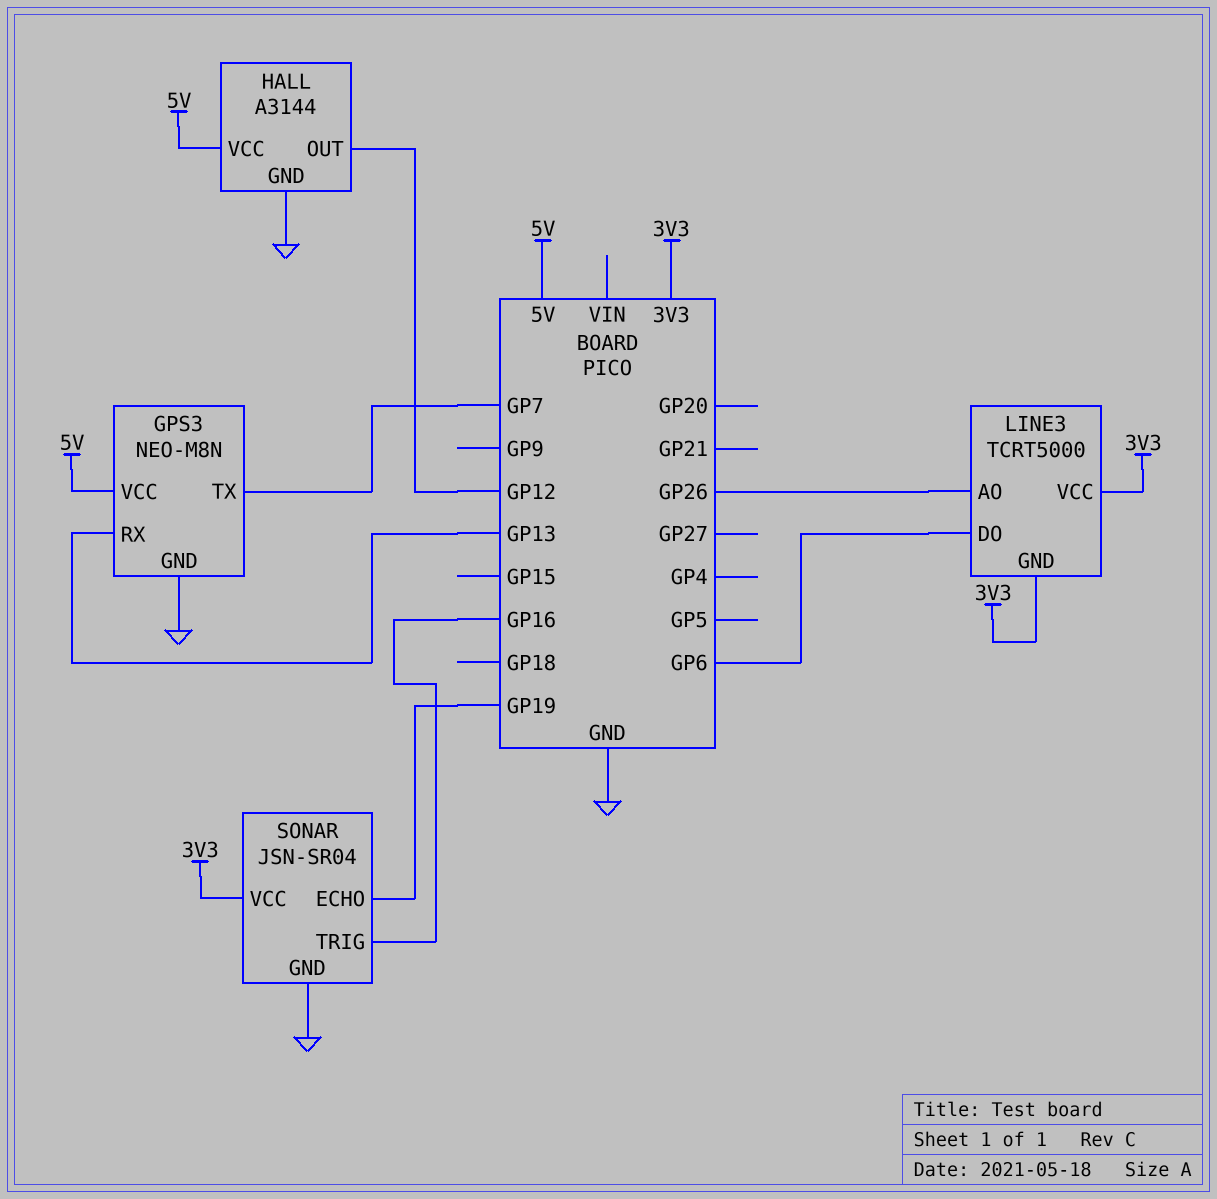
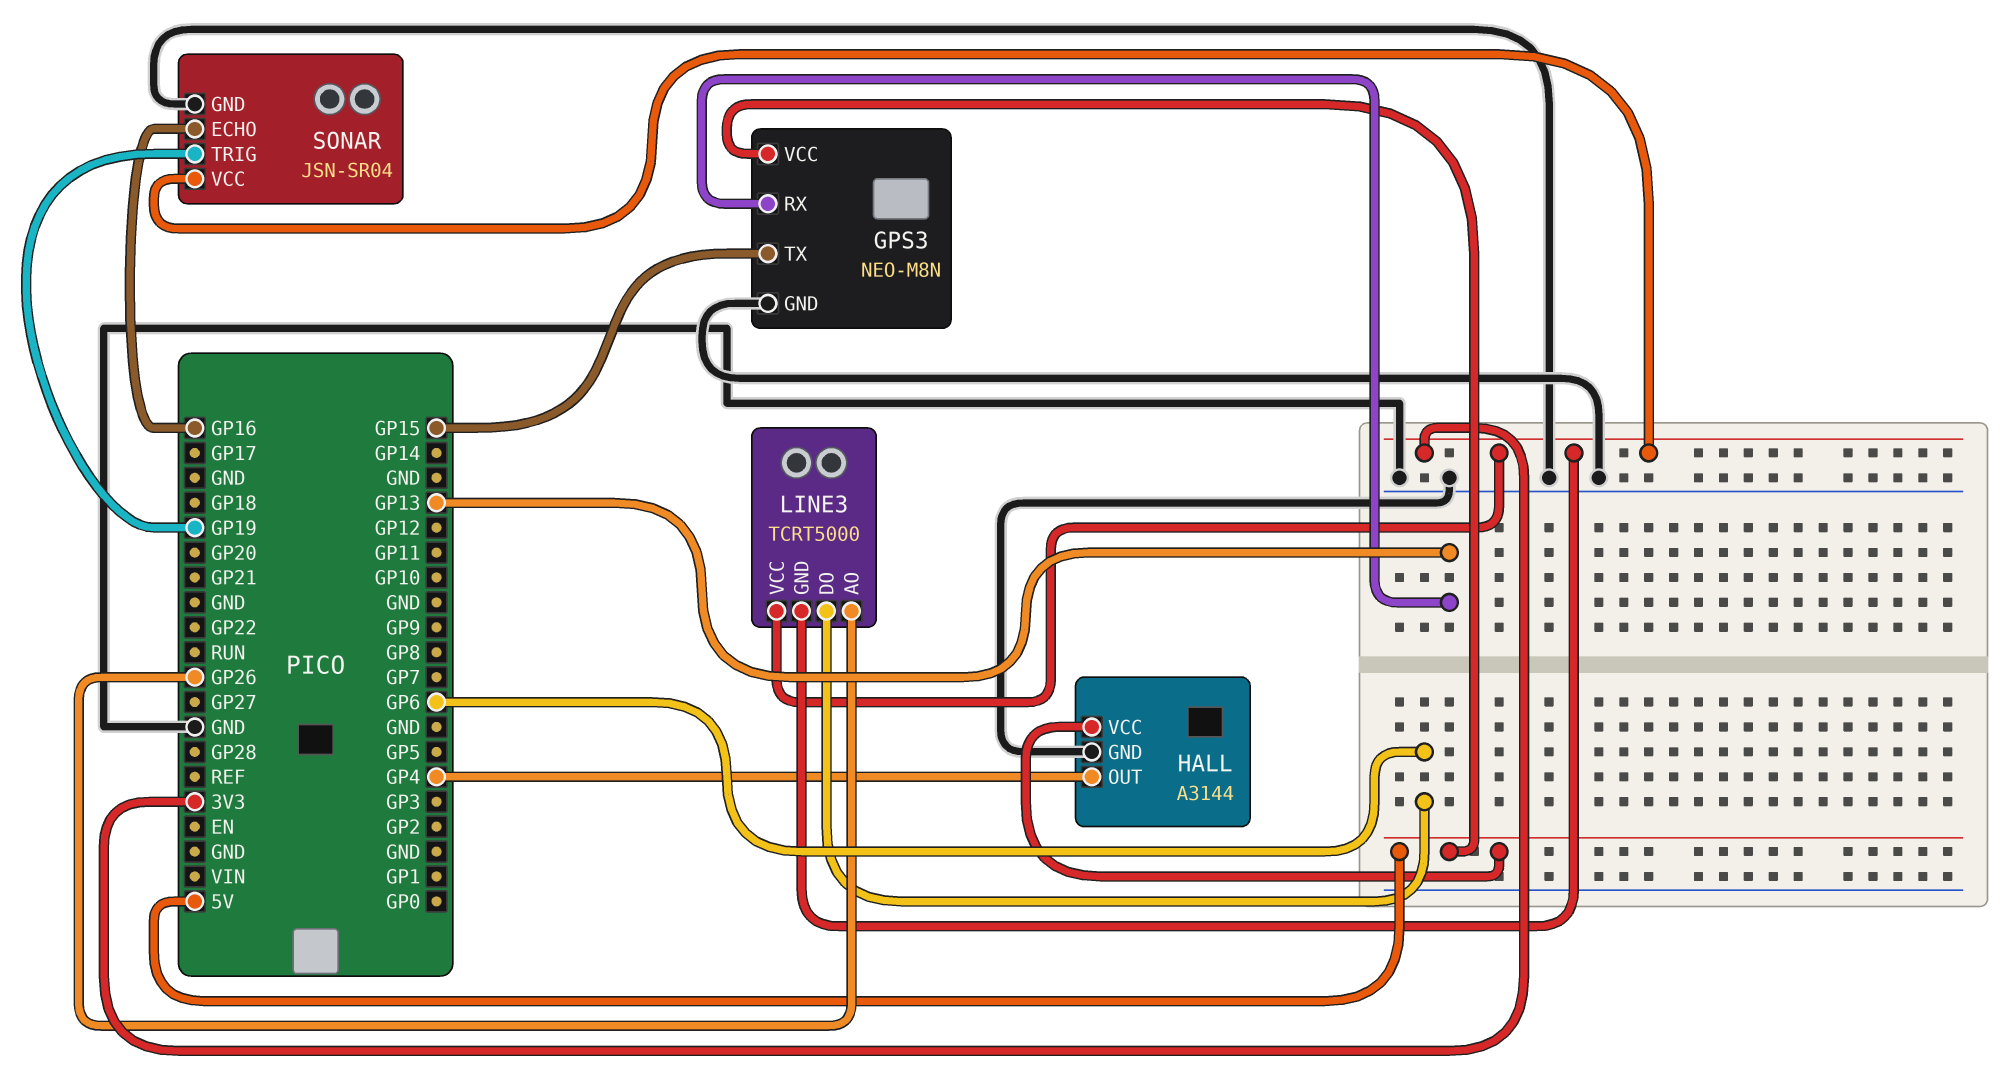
GPS3 pin TX: GP7 -> GP15
HALL pin OUT: GP12 -> GP4
SONAR pin ECHO: GP19 -> GP16
SONAR pin TRIG: GP16 -> GP19

